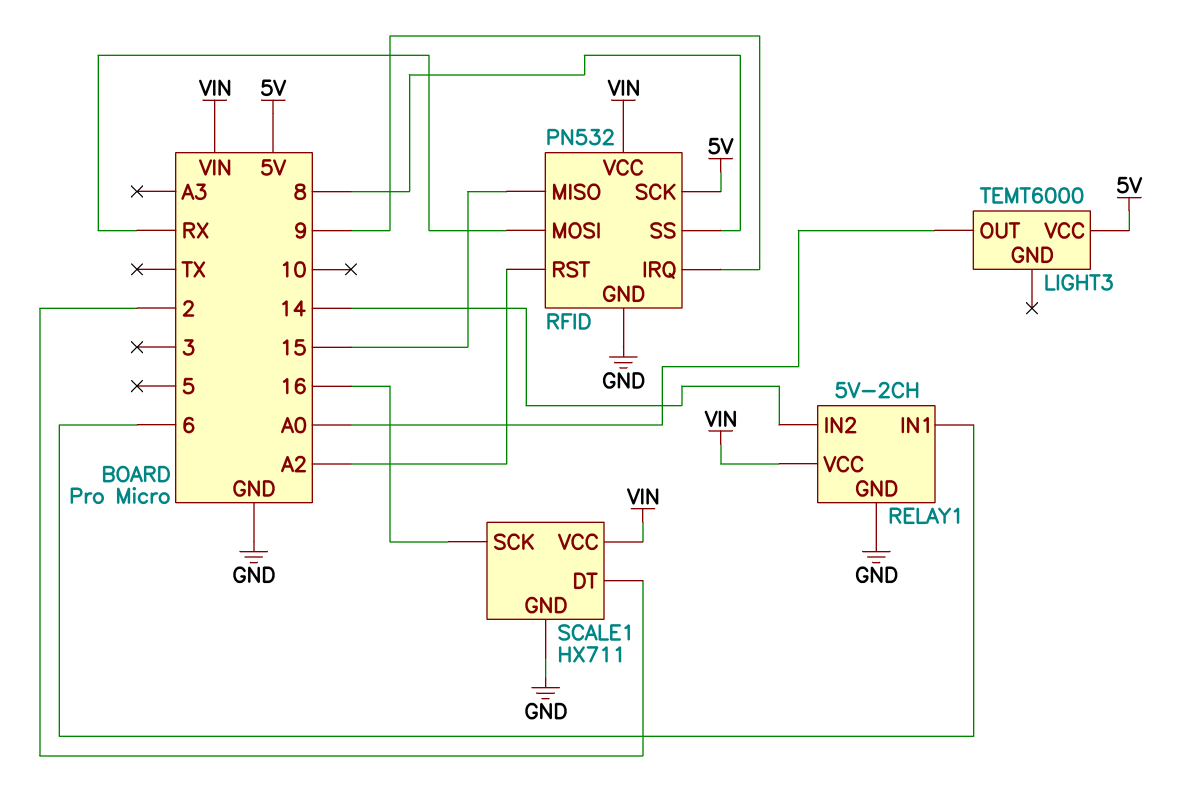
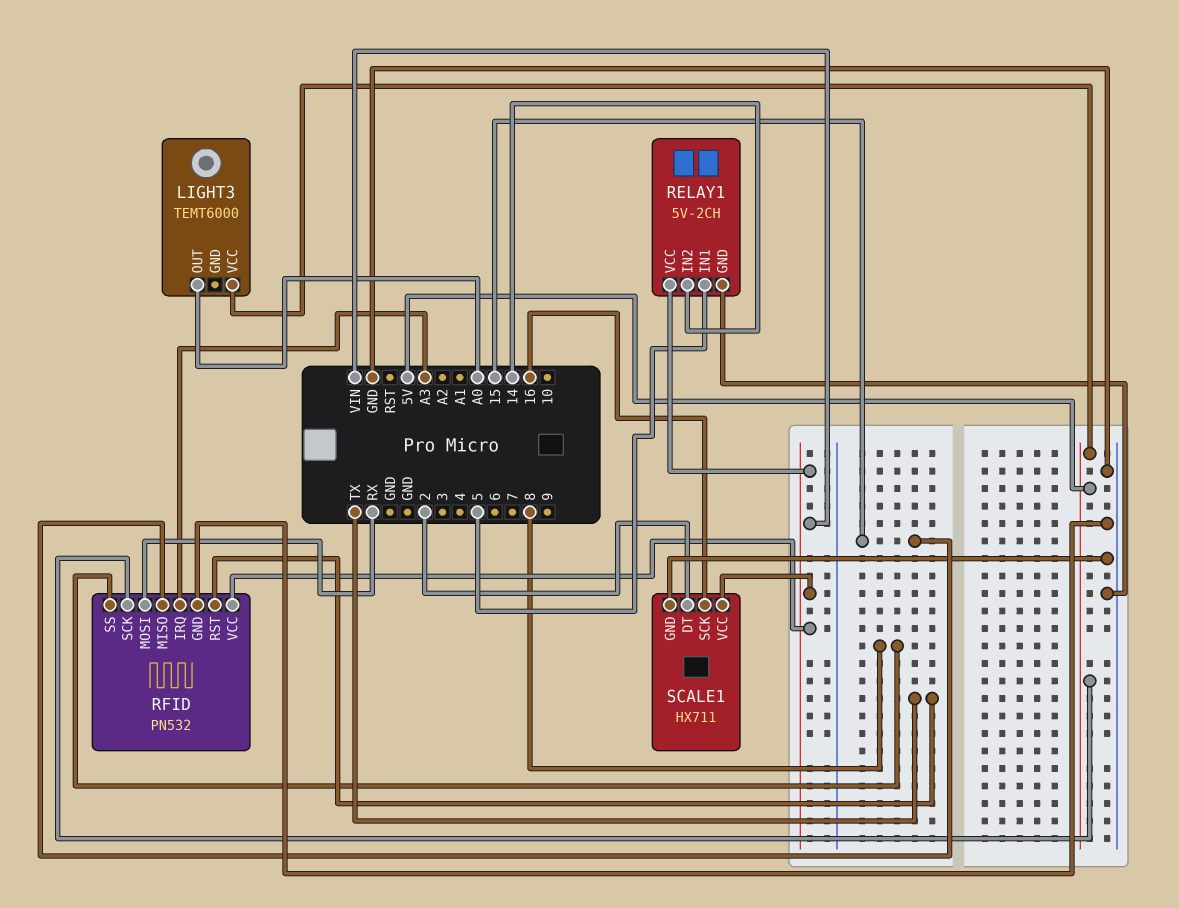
RELAY1 pin IN1: 6 -> 5
RFID pin IRQ: 9 -> A3
RFID pin RST: A2 -> TX

